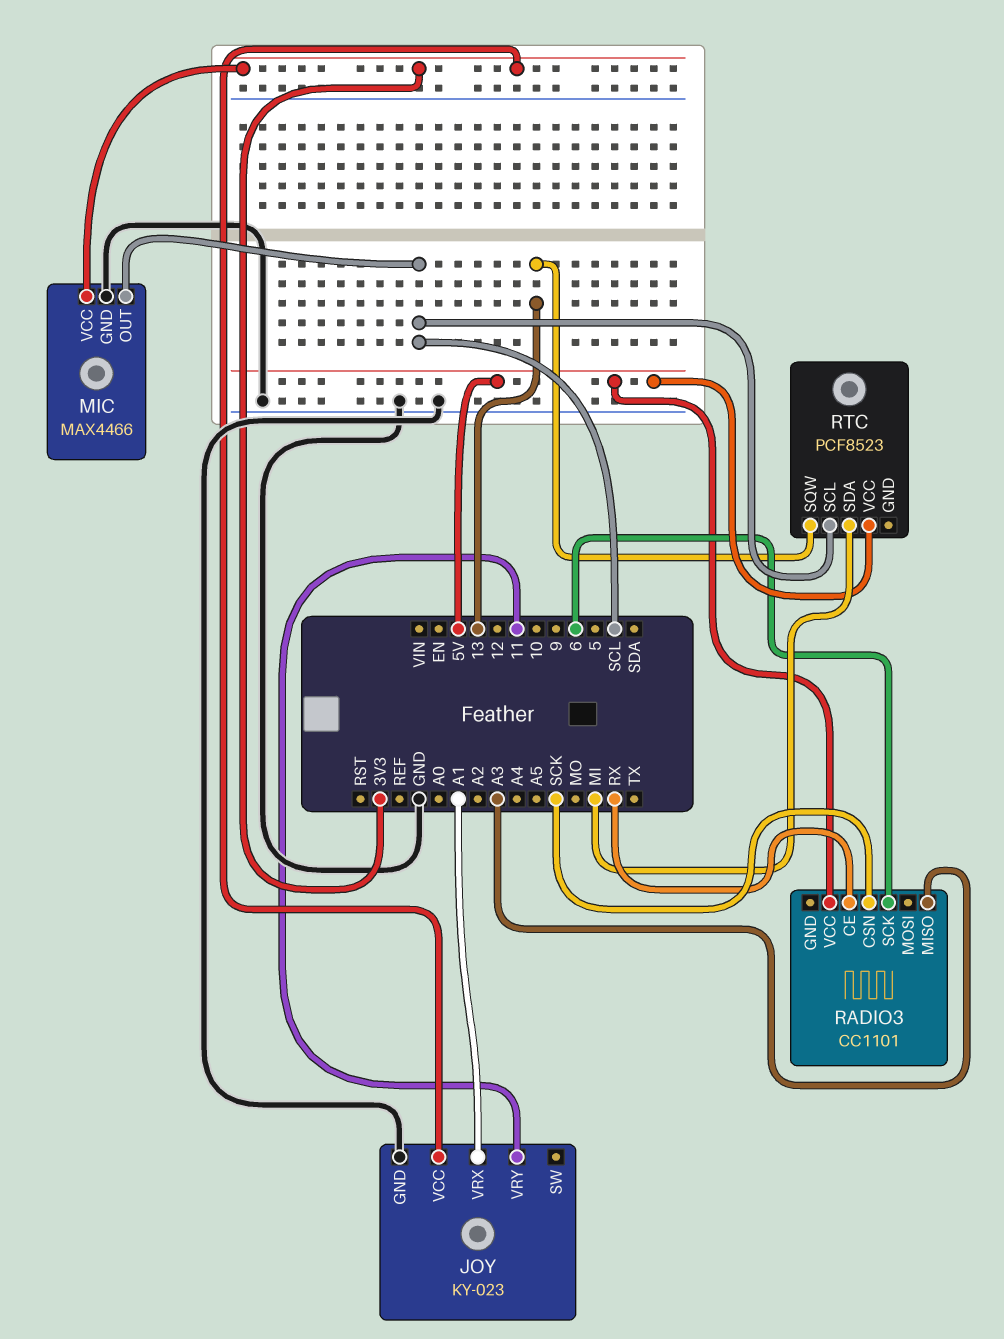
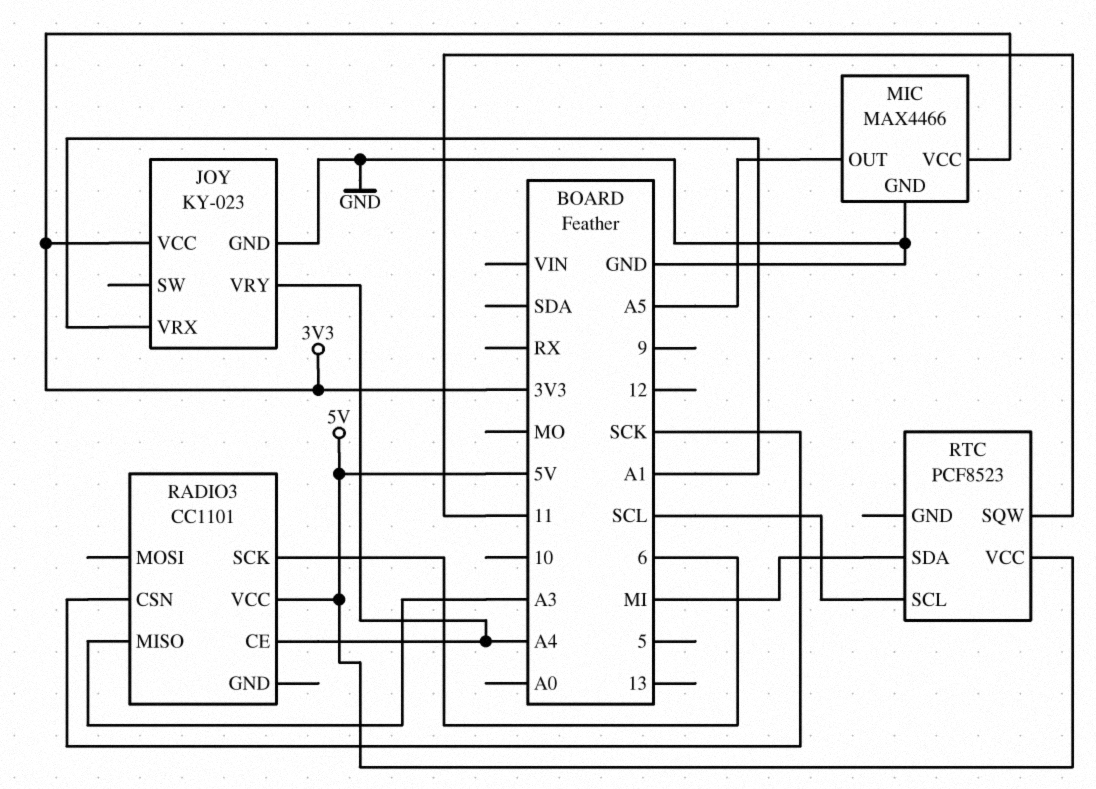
JOY pin VRY: 11 -> A4
MIC pin OUT: SCL -> A5
RADIO3 pin CE: RX -> A4
RTC pin SQW: 13 -> 11

